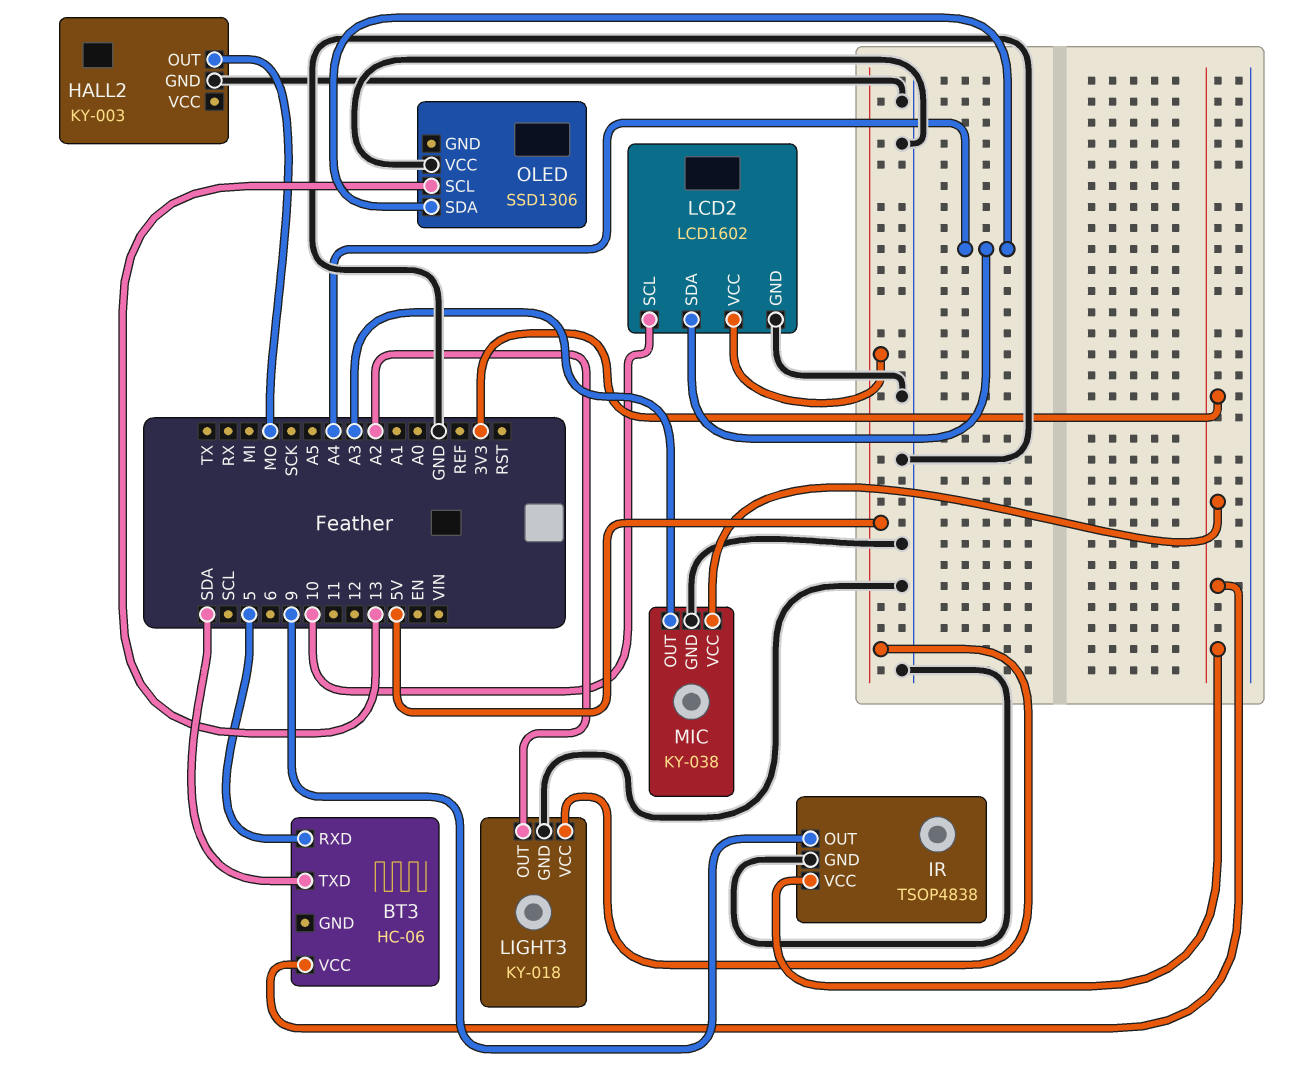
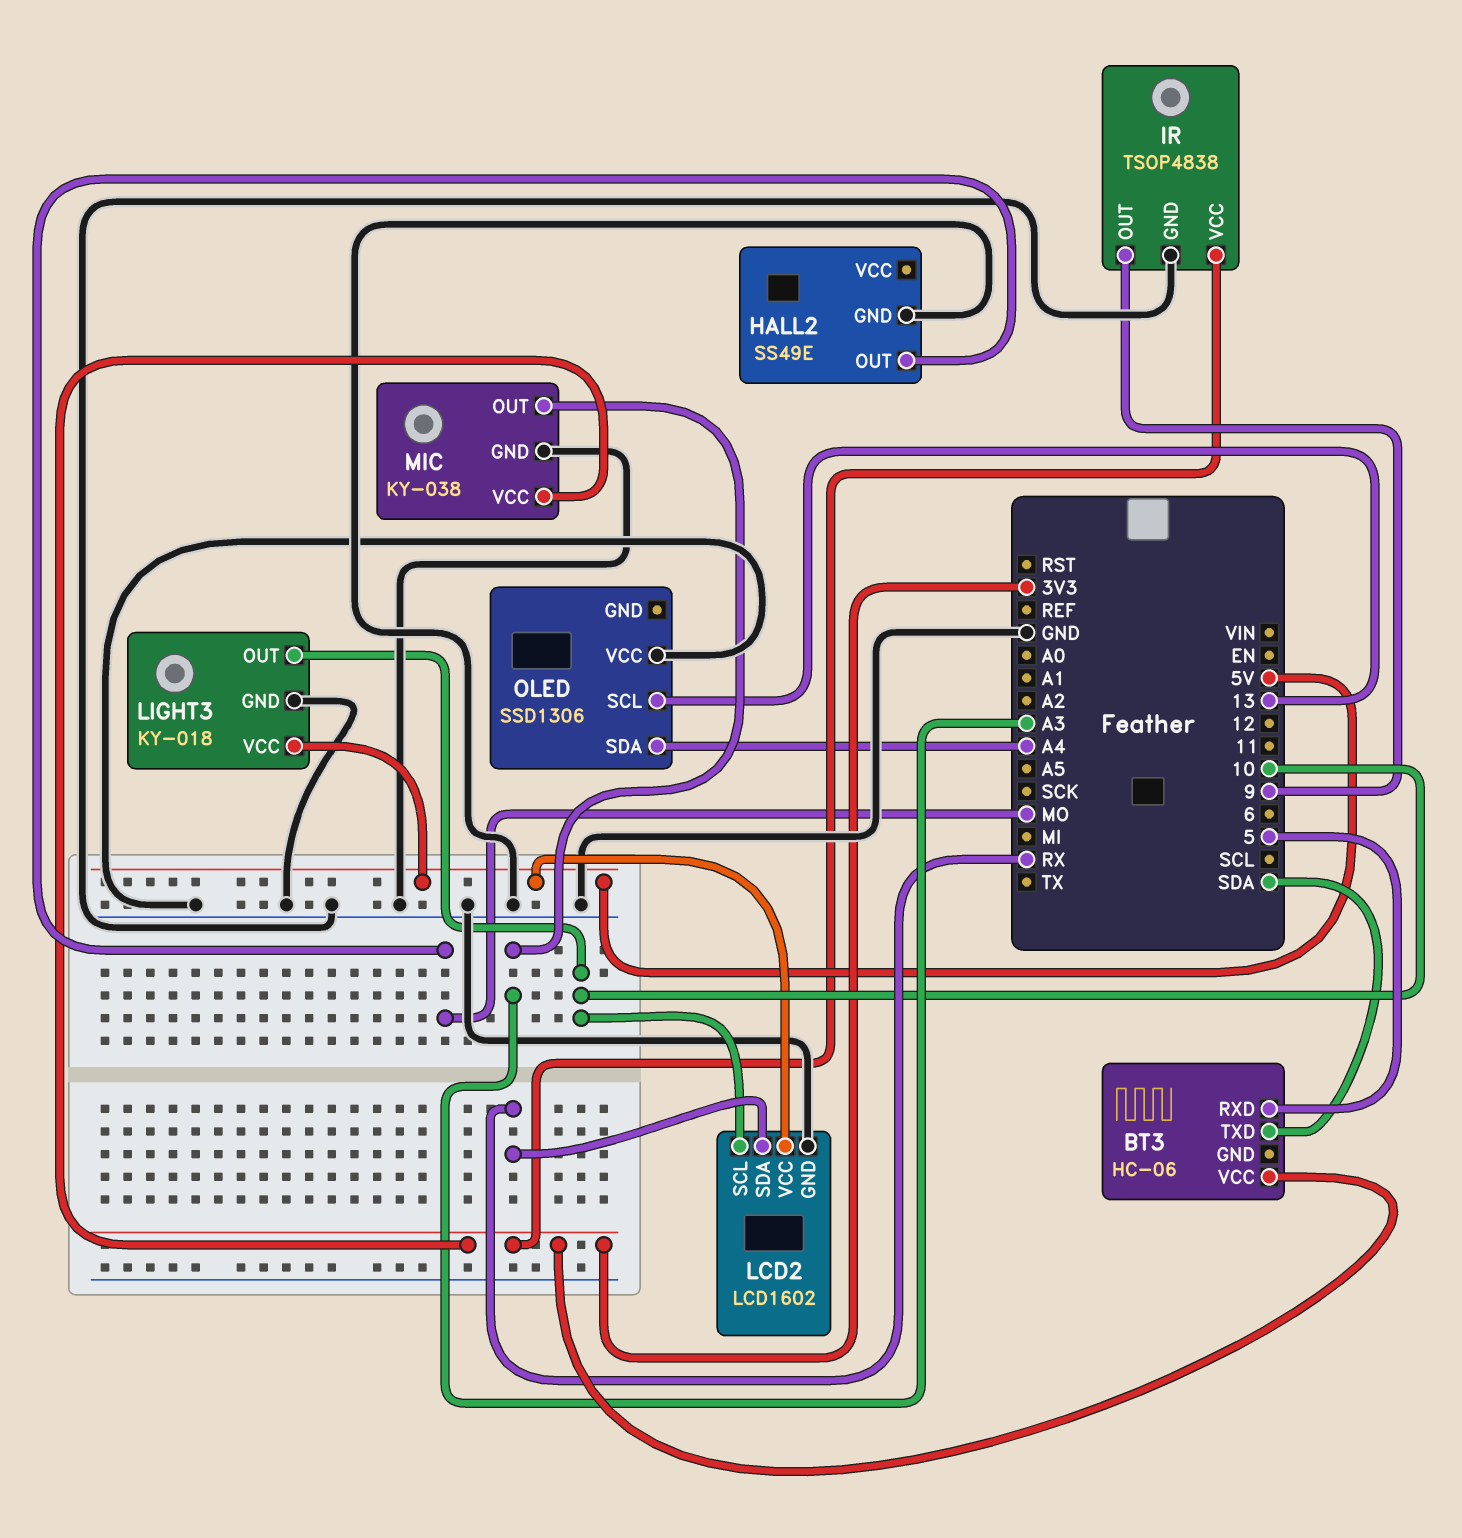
HALL2: KY-003 -> SS49E
LCD2 pin SDA: A4 -> RX
LIGHT3 pin OUT: A2 -> 10

